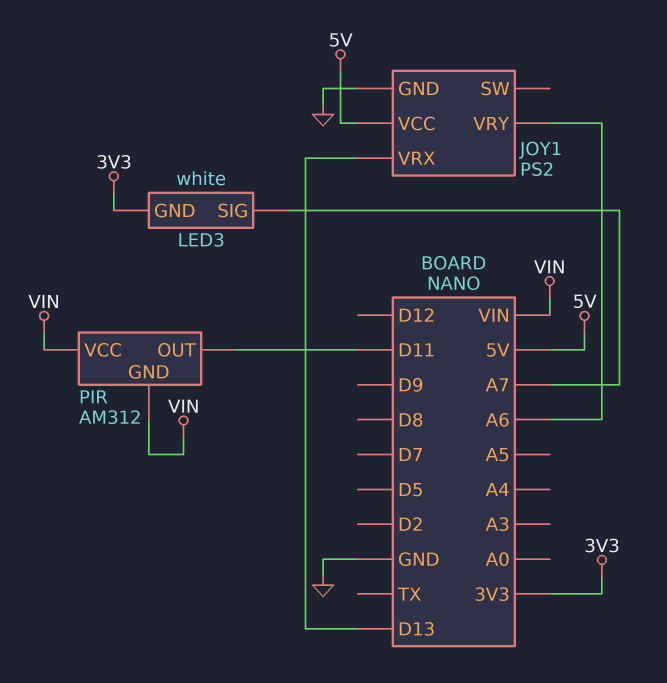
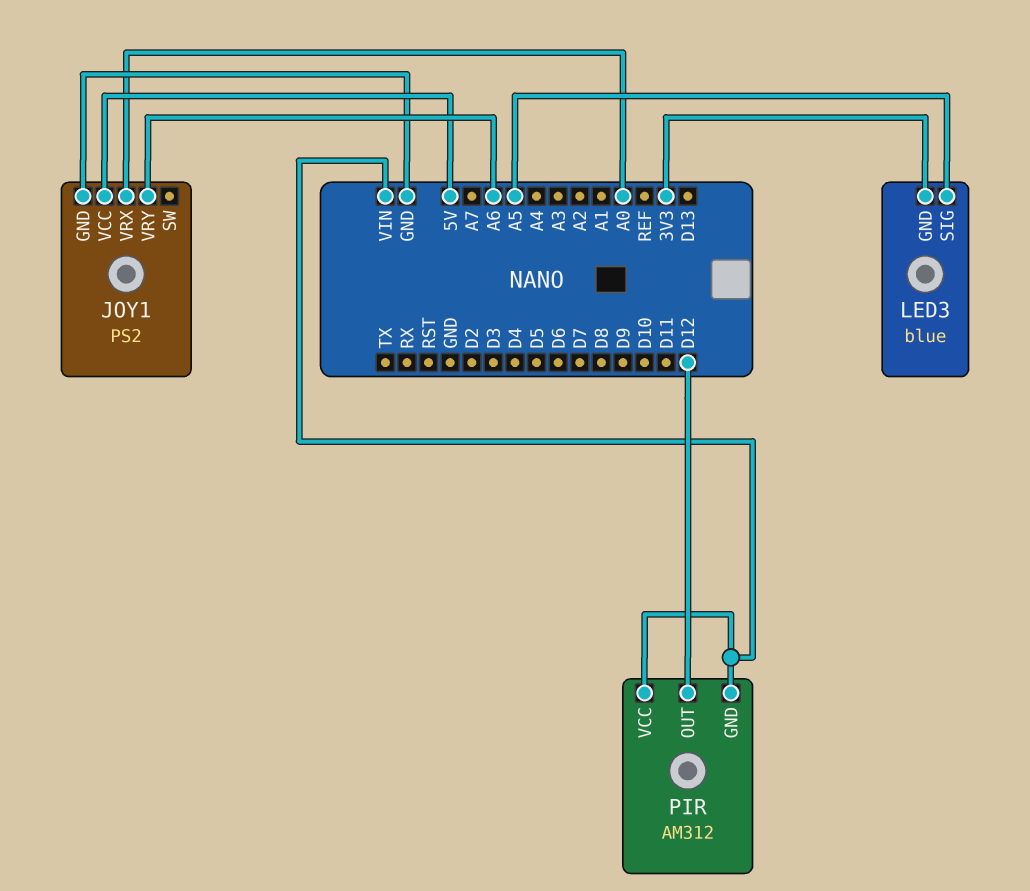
JOY1 pin VRX: D13 -> A0
LED3: white -> blue
LED3 pin SIG: A7 -> A5
PIR pin OUT: D11 -> D12

